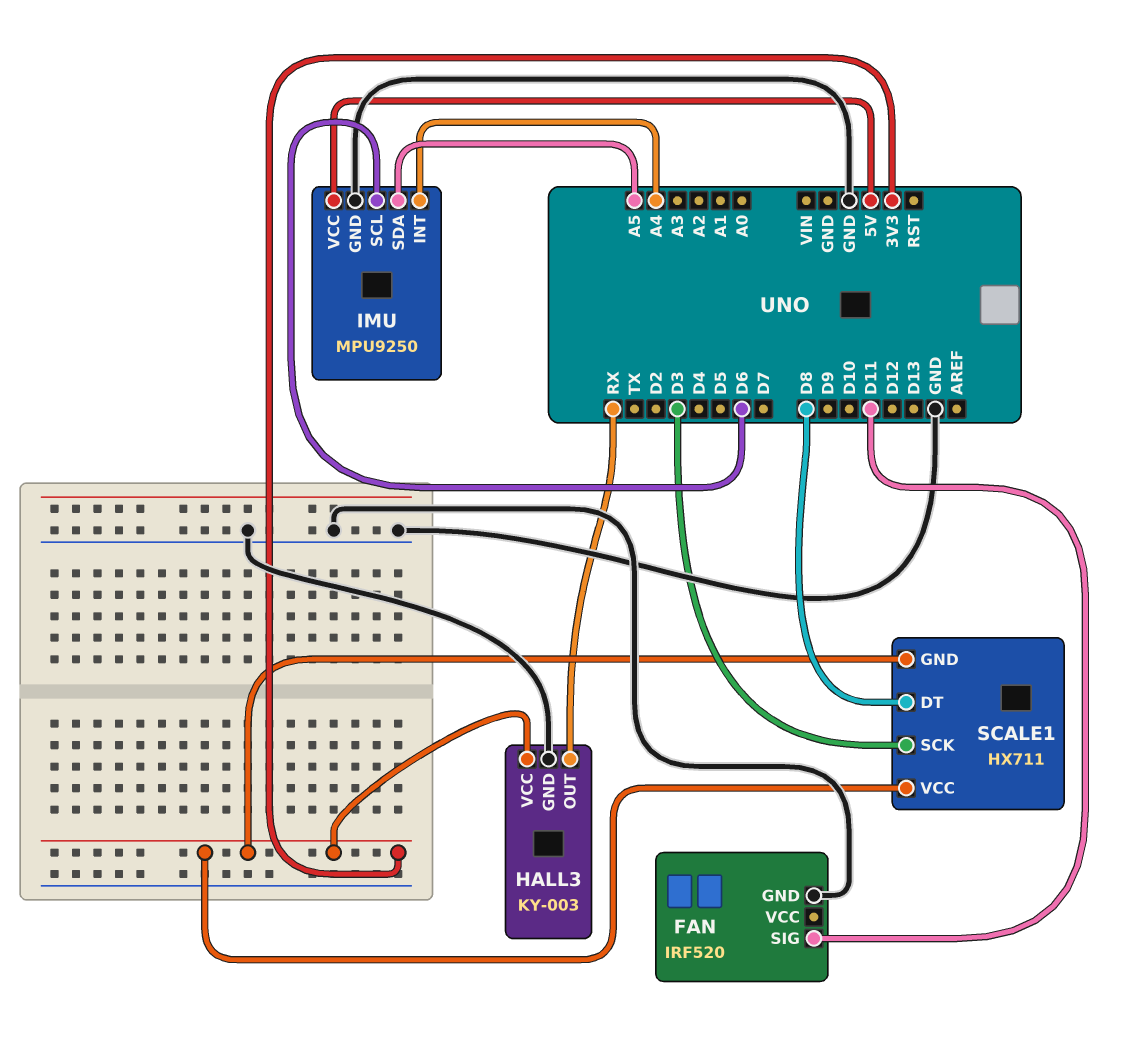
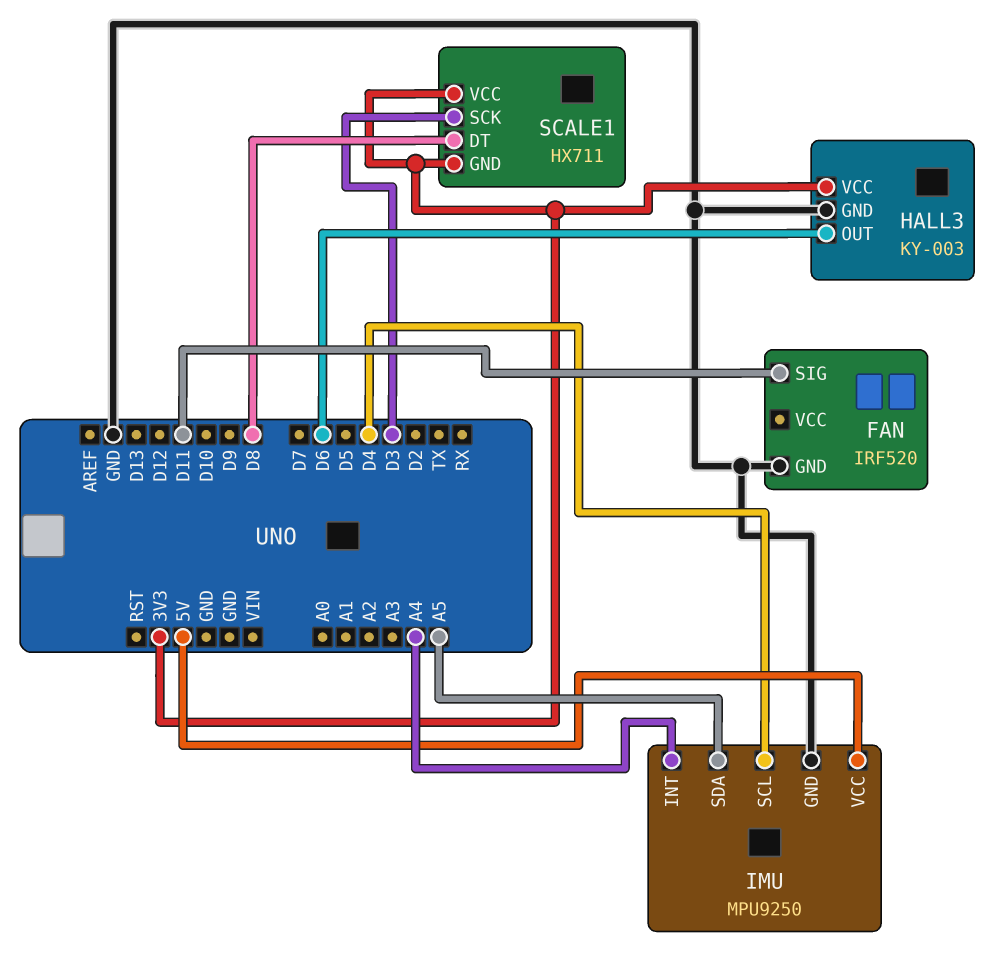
HALL3 pin OUT: RX -> D6
IMU pin SCL: D6 -> D4

